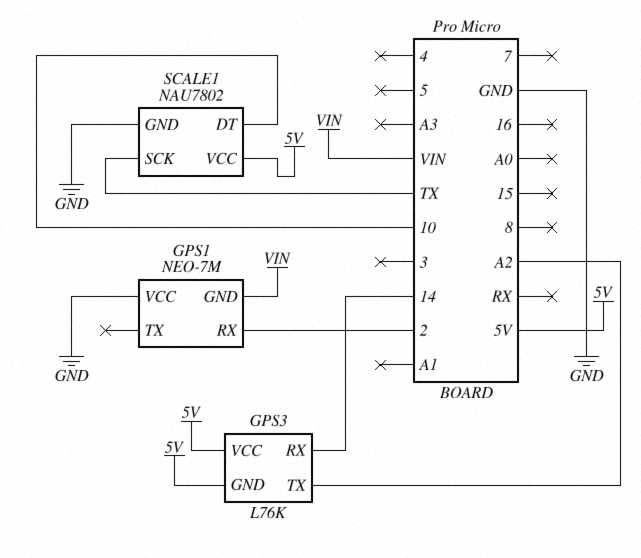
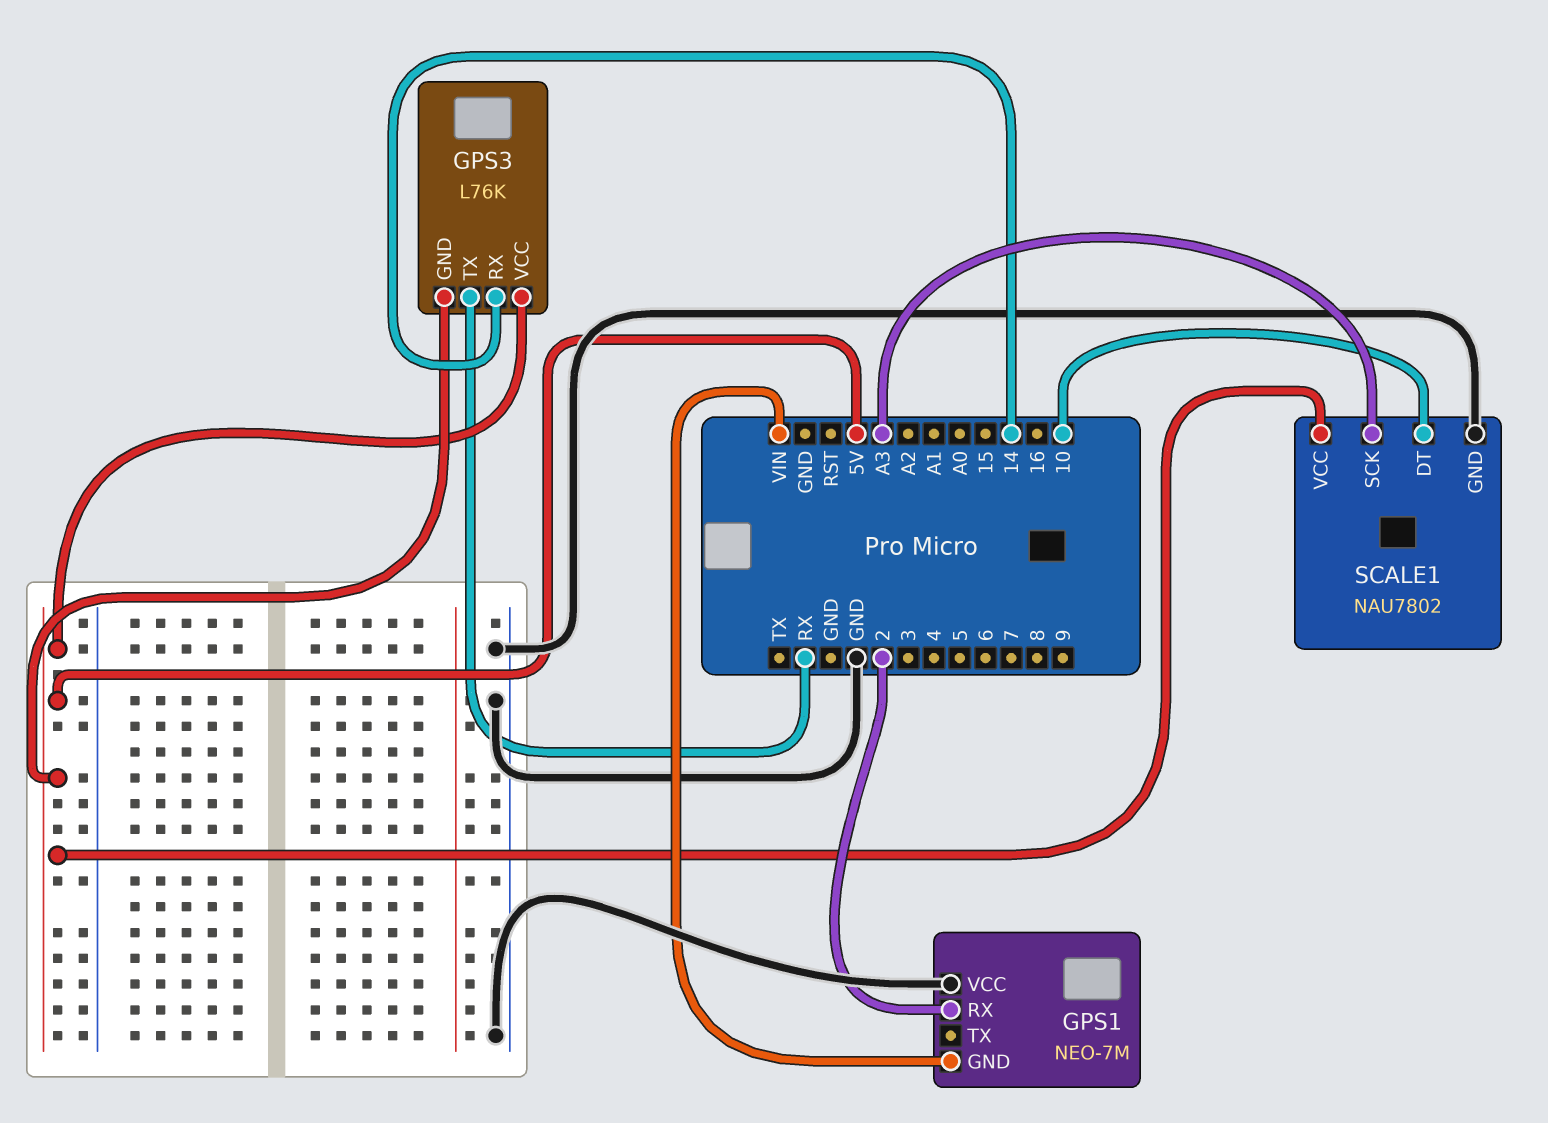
GPS3 pin TX: A2 -> RX
SCALE1 pin SCK: TX -> A3

